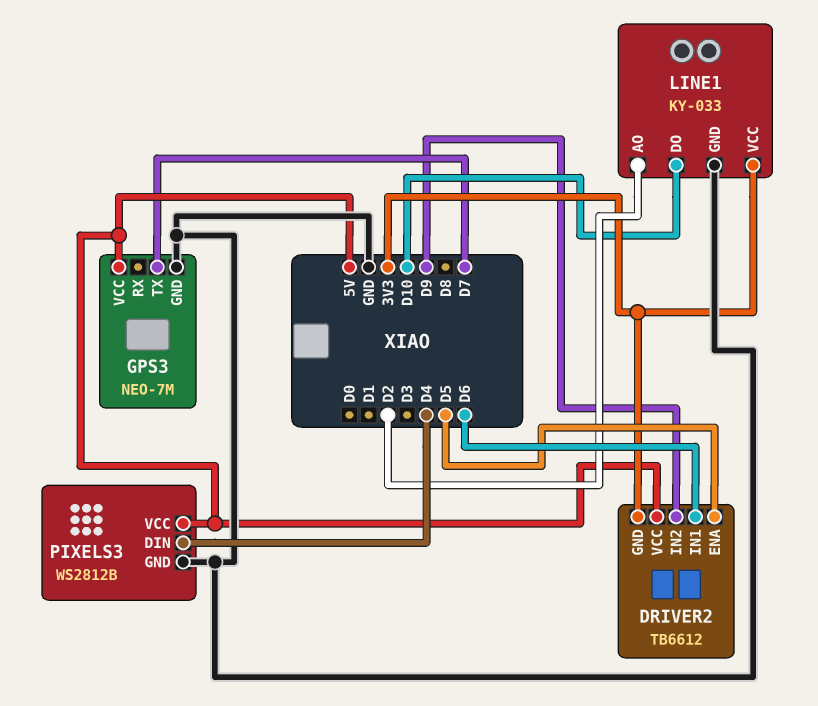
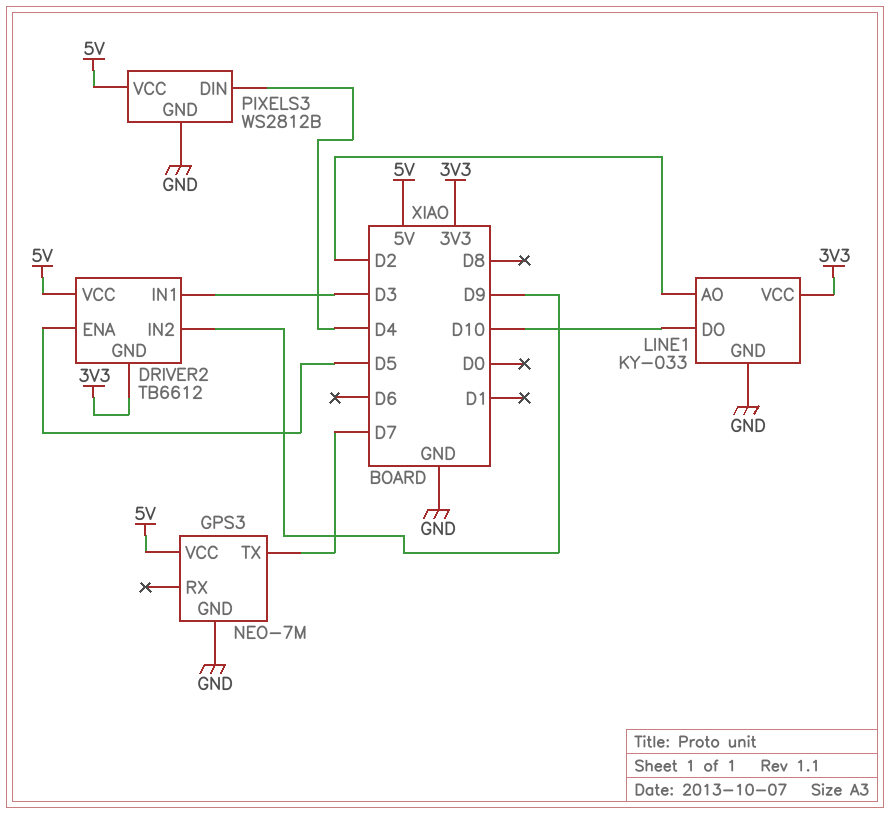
DRIVER2 pin IN1: D6 -> D3

